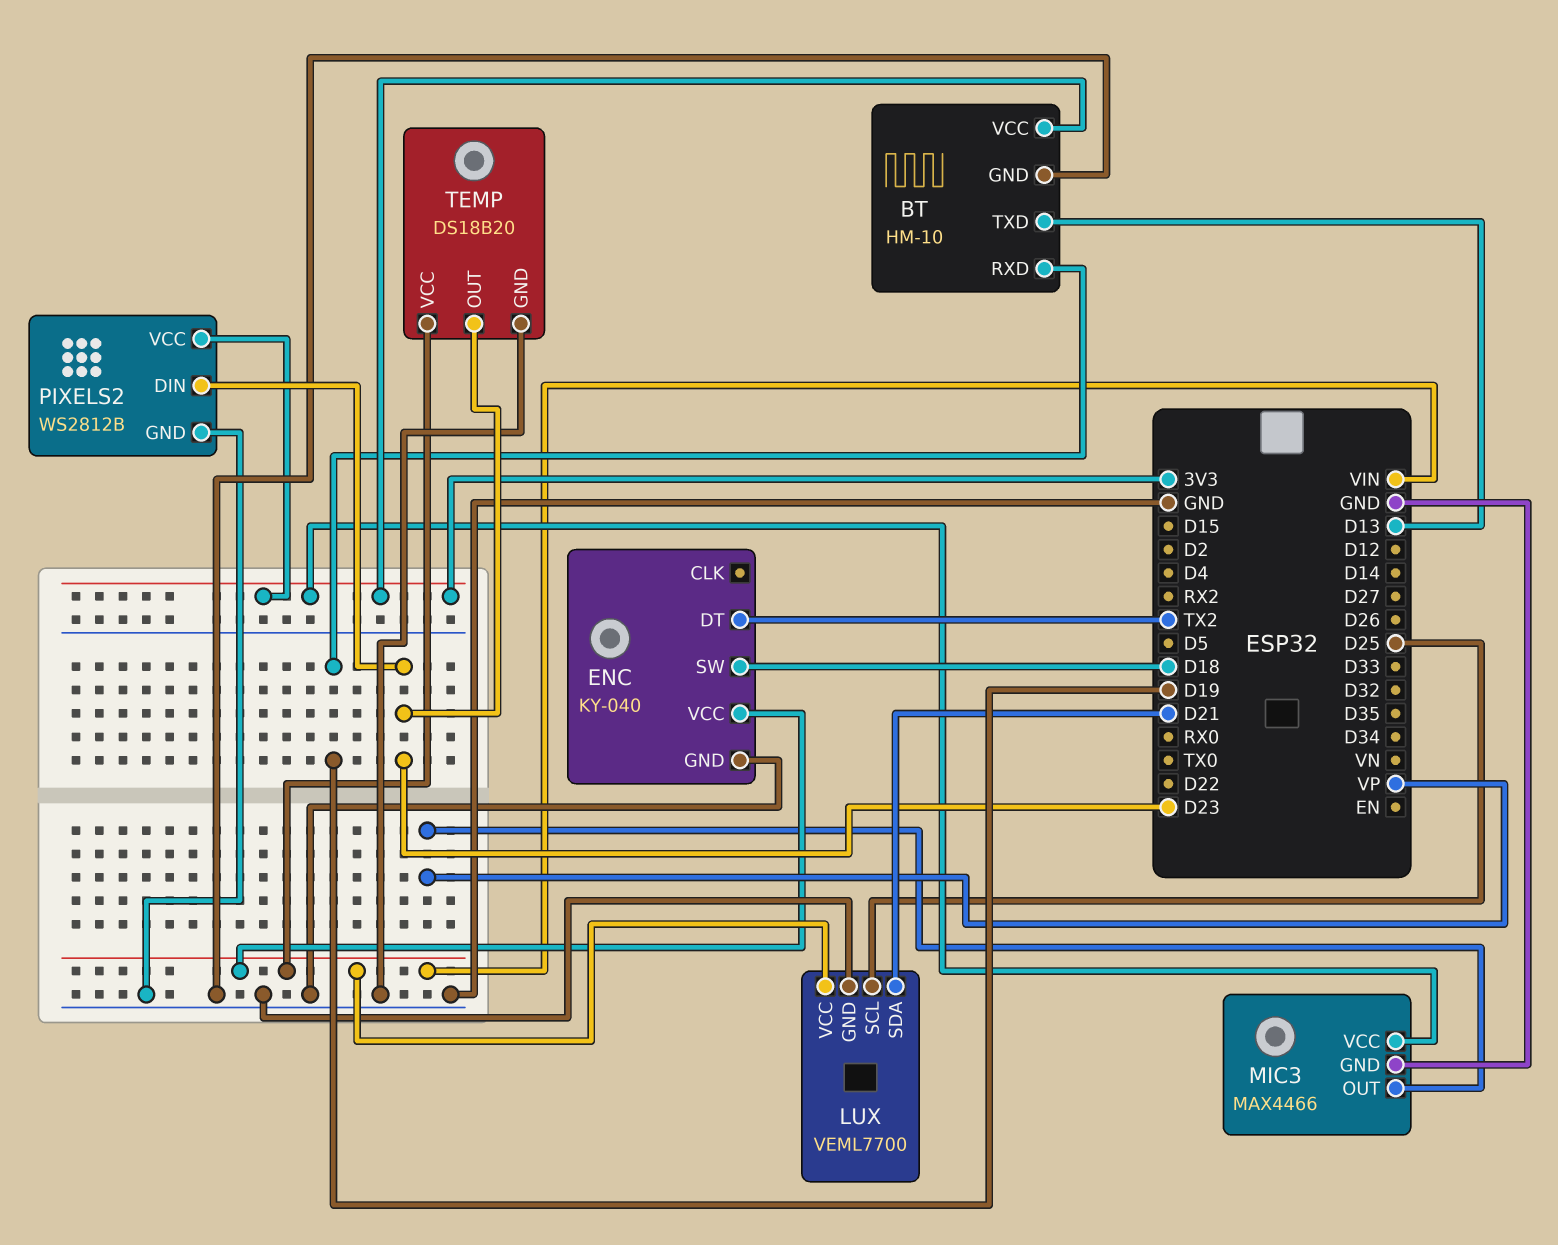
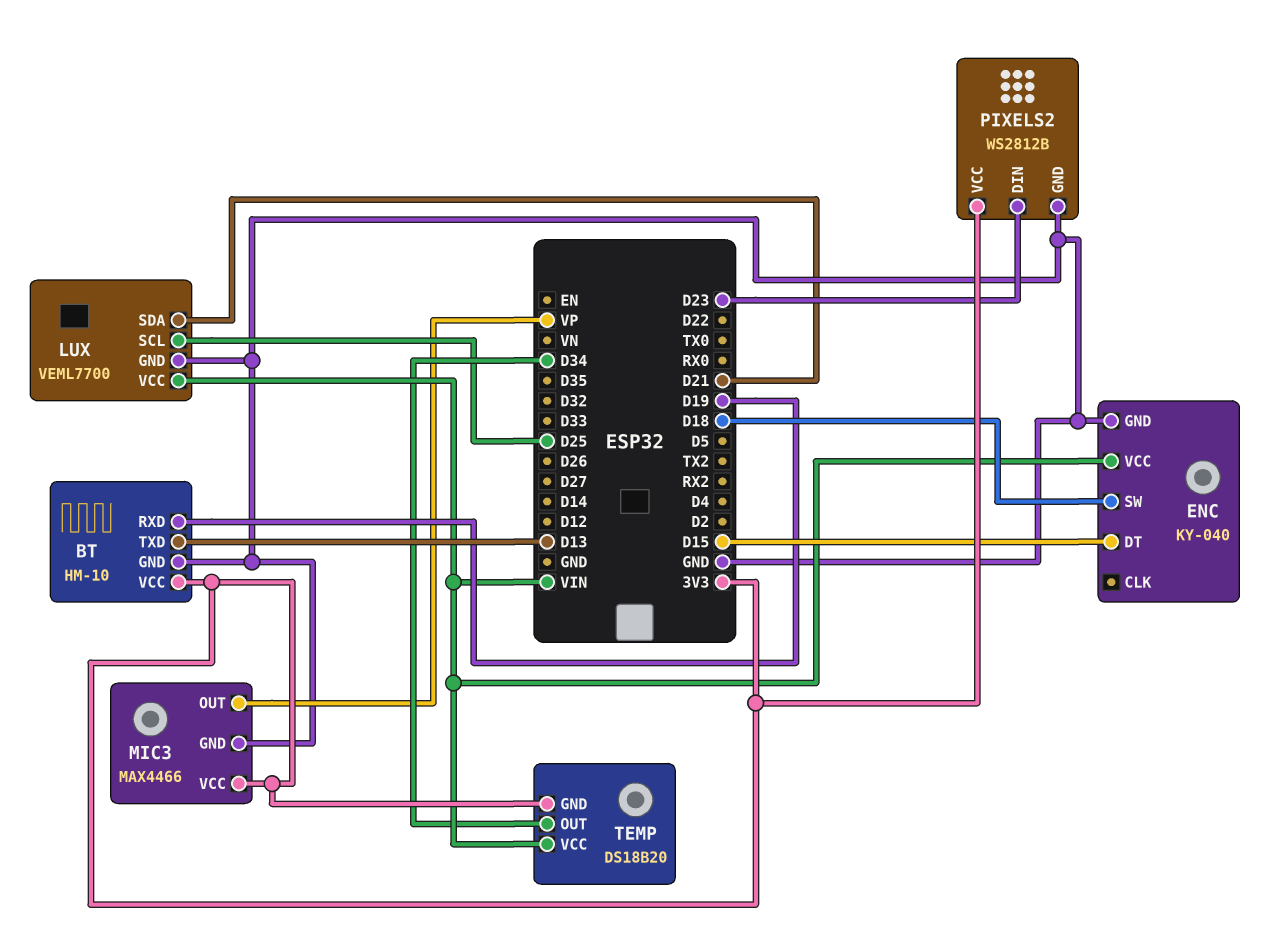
ENC pin DT: TX2 -> D15
TEMP pin GND: GND -> 3V3
TEMP pin OUT: D23 -> D34

